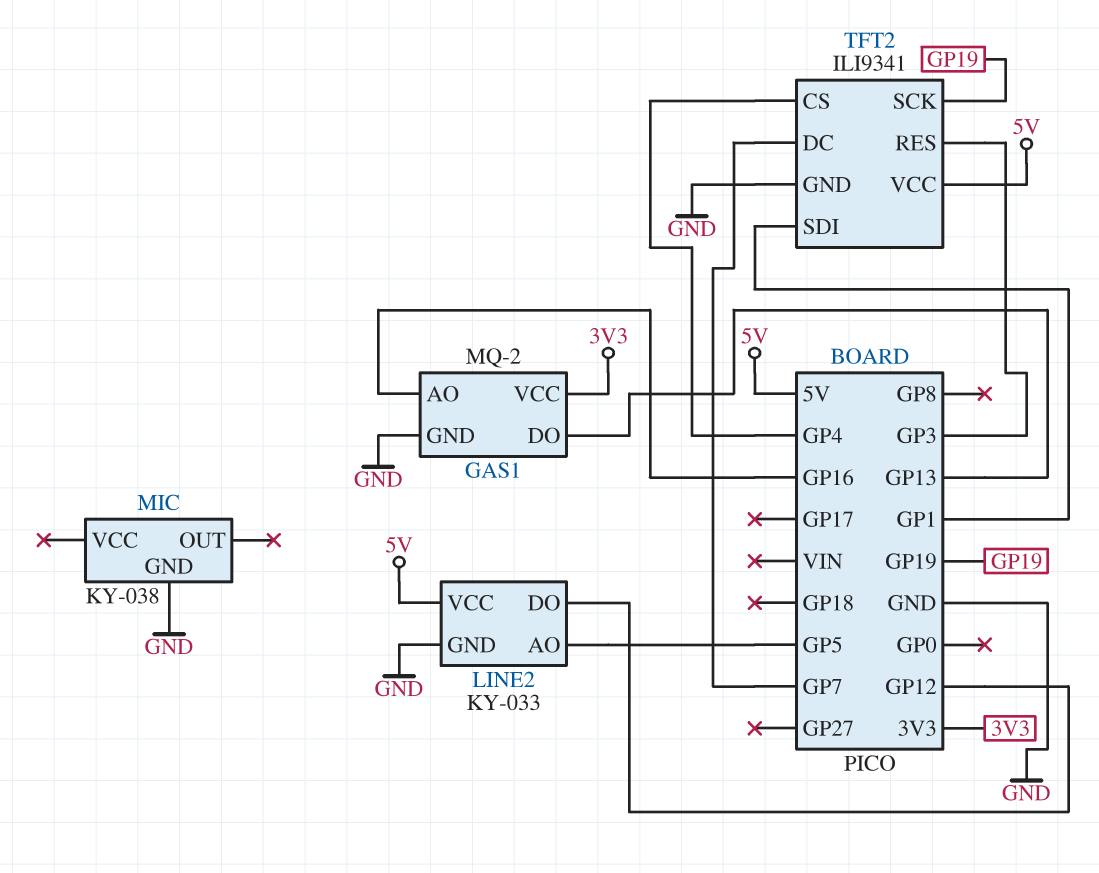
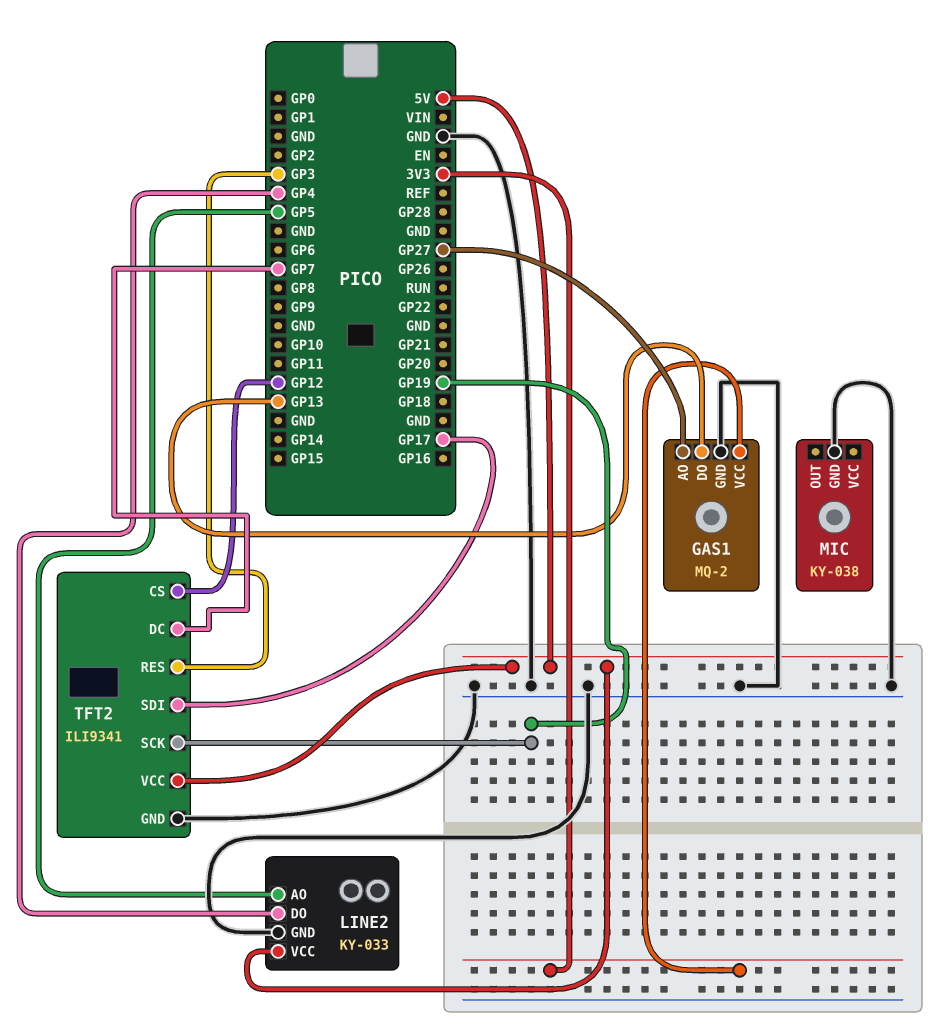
GAS1 pin AO: GP16 -> GP27
LINE2 pin DO: GP12 -> GP4
TFT2 pin CS: GP4 -> GP12
TFT2 pin SDI: GP1 -> GP17

